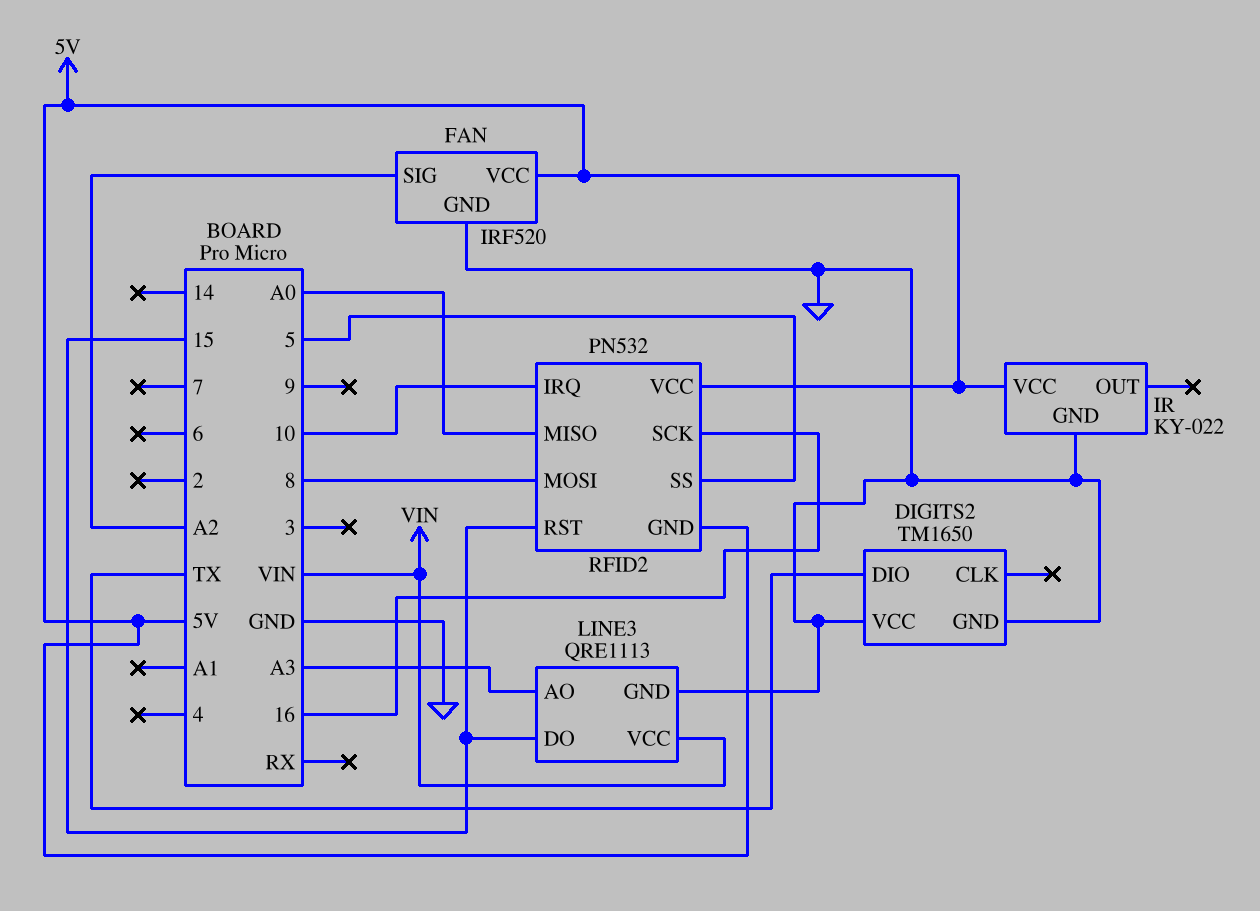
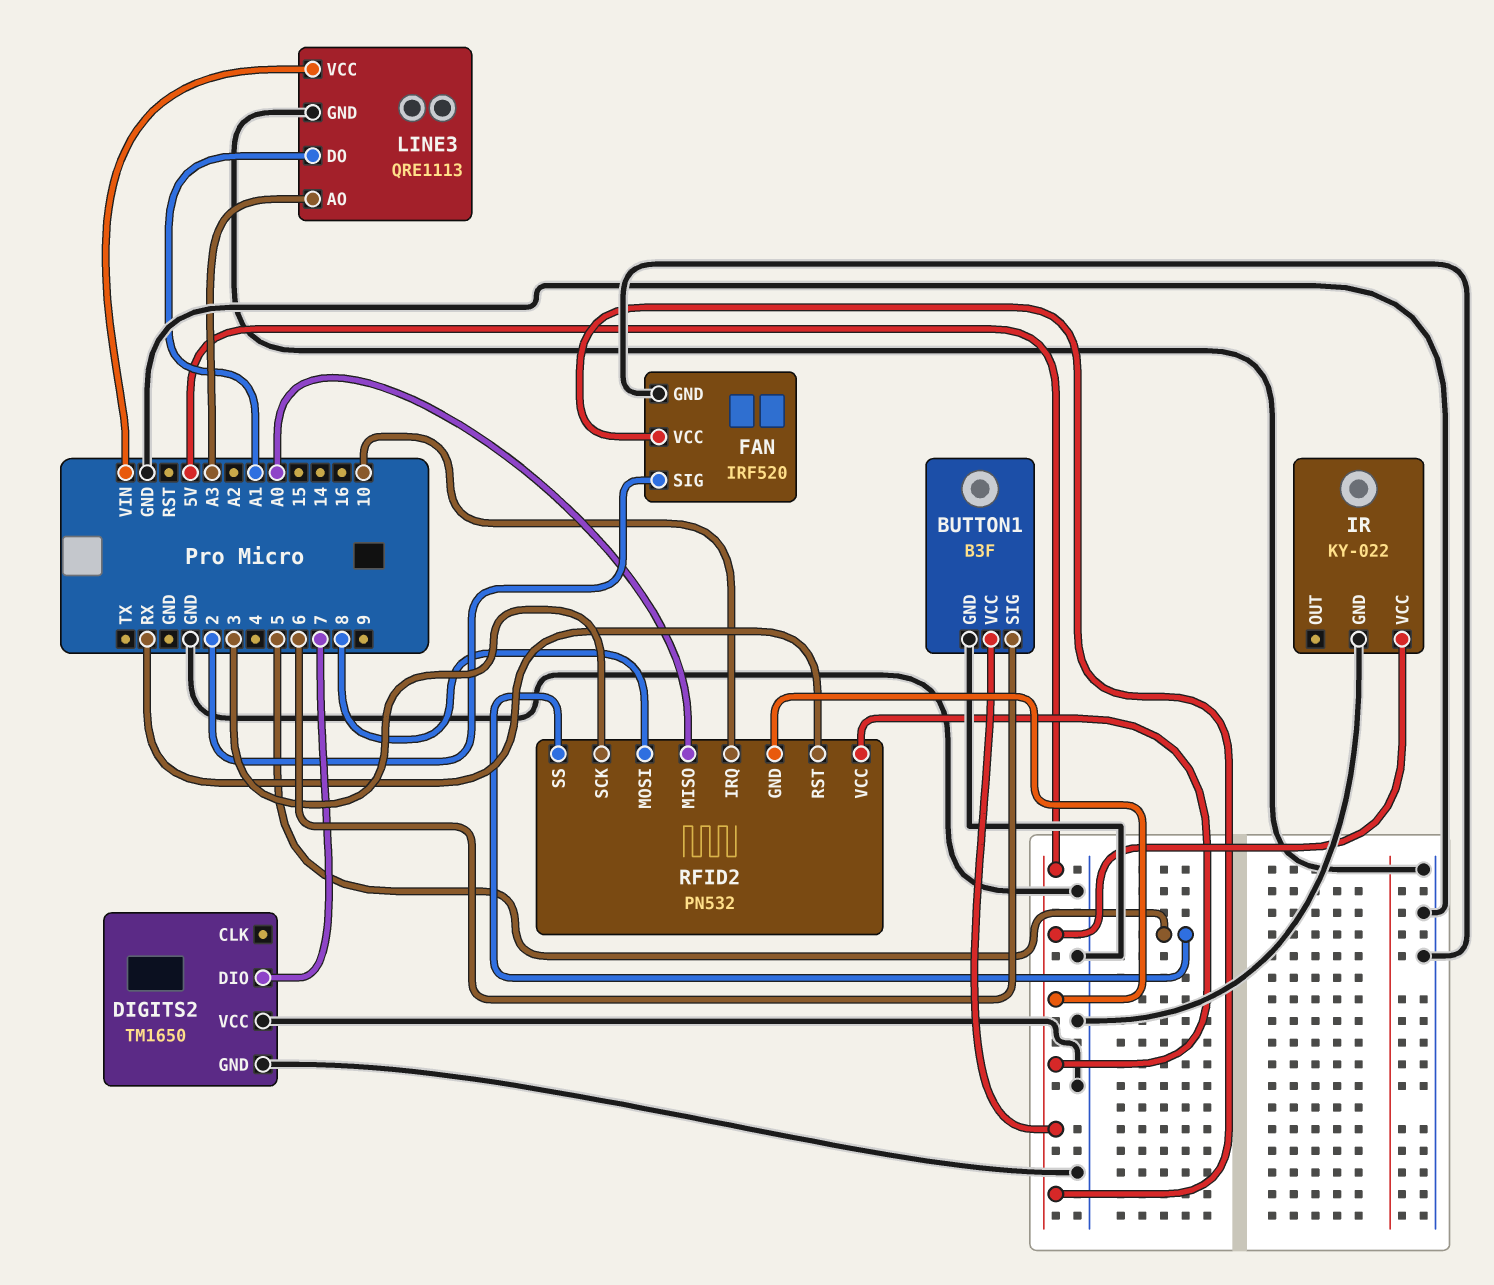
BUTTON1: none -> B3F
BUTTON1 pin GND: none -> GND
BUTTON1 pin SIG: none -> 6
BUTTON1 pin VCC: none -> 5V
DIGITS2 pin DIO: TX -> 7
FAN pin SIG: A2 -> 2
LINE3 pin DO: 15 -> A1
RFID2 pin RST: 15 -> RX
RFID2 pin SCK: 16 -> 3

